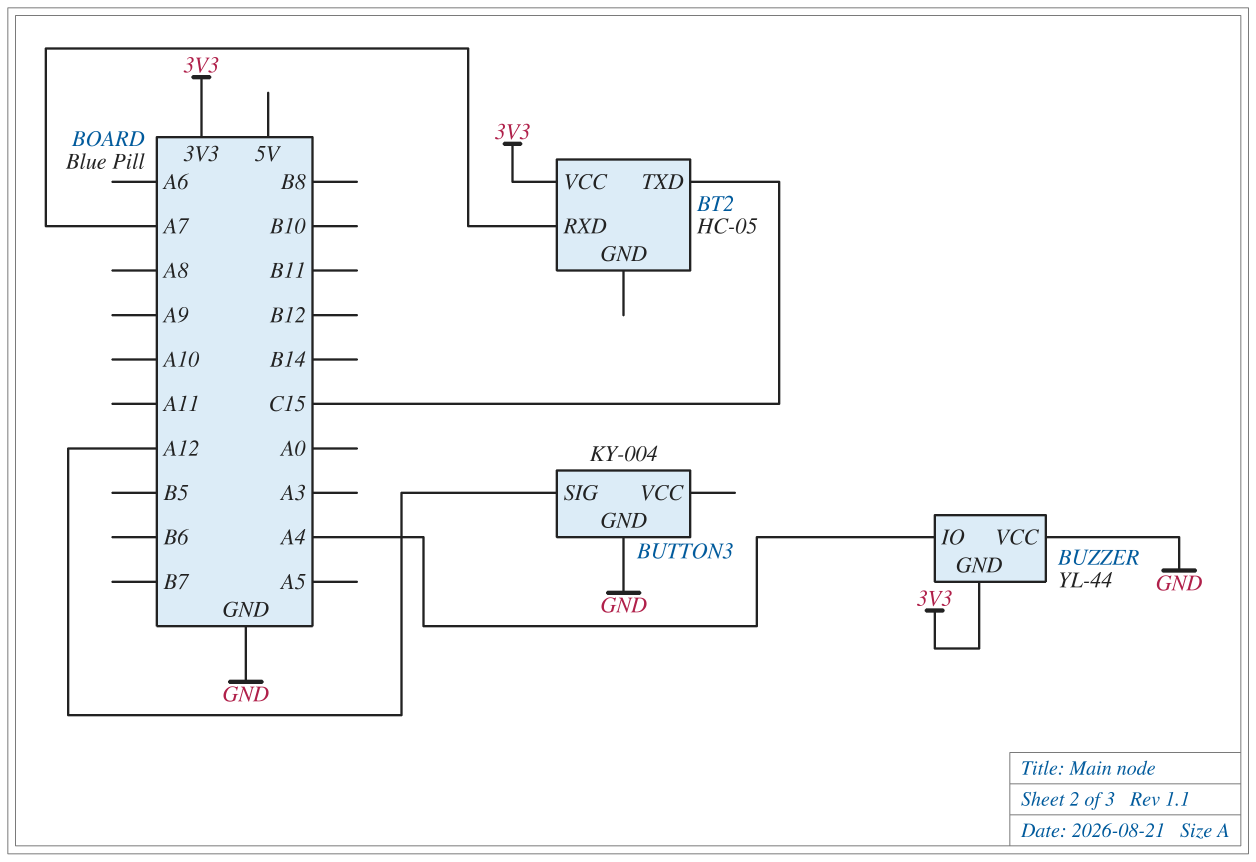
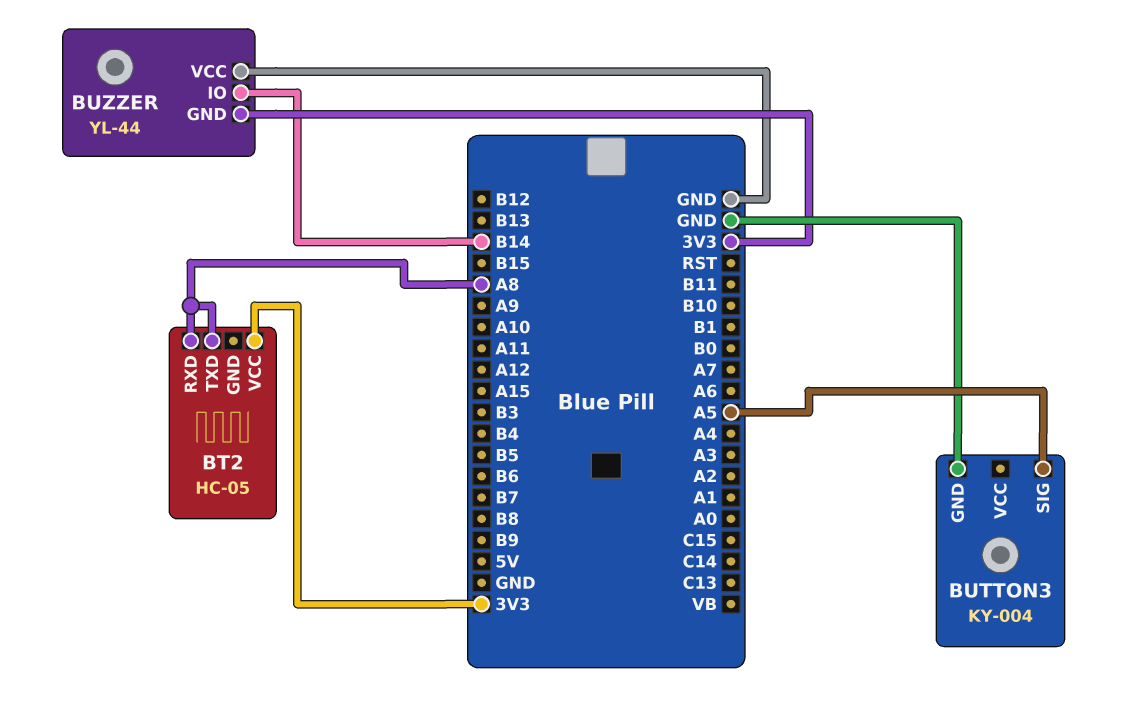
BT2 pin RXD: A7 -> A8
BT2 pin TXD: C15 -> A8
BUTTON3 pin SIG: A12 -> A5
BUZZER pin IO: A4 -> B14

